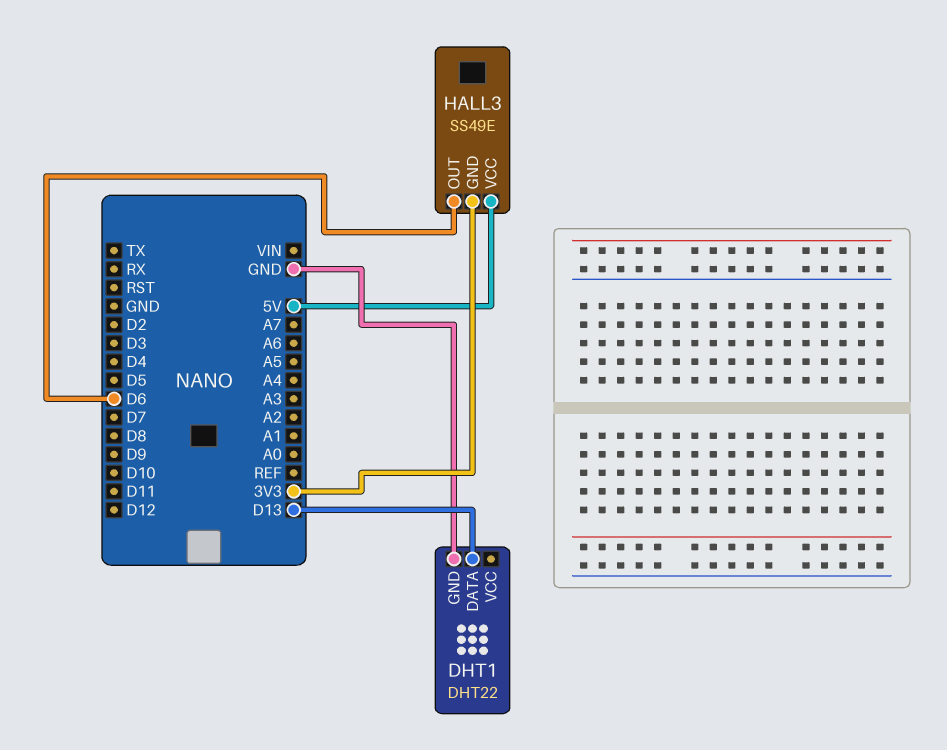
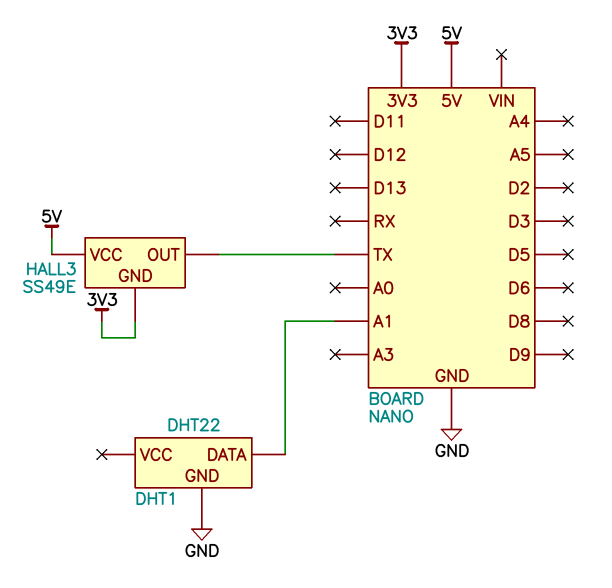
DHT1 pin DATA: D13 -> A1
HALL3 pin OUT: D6 -> TX

